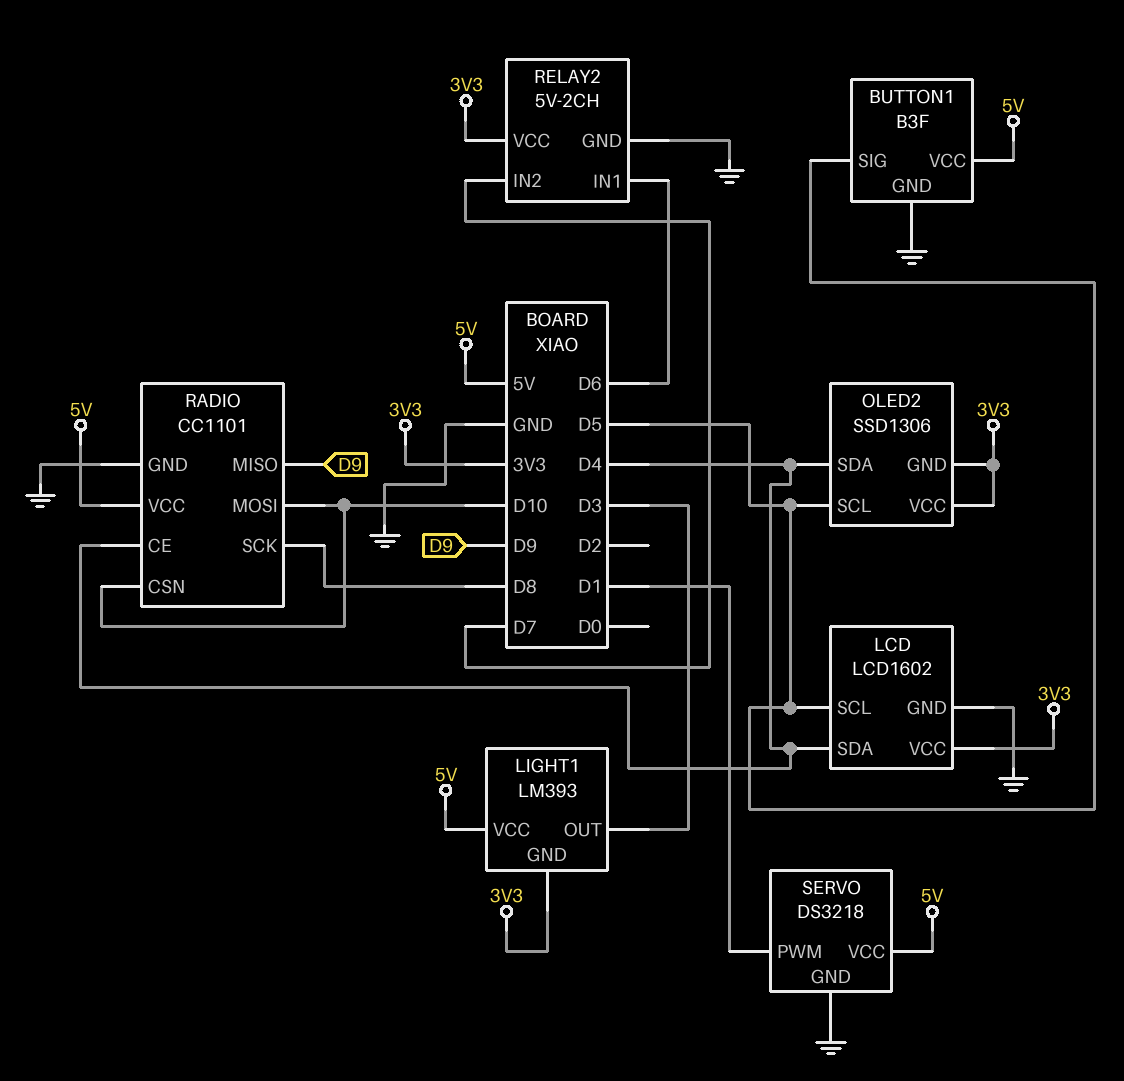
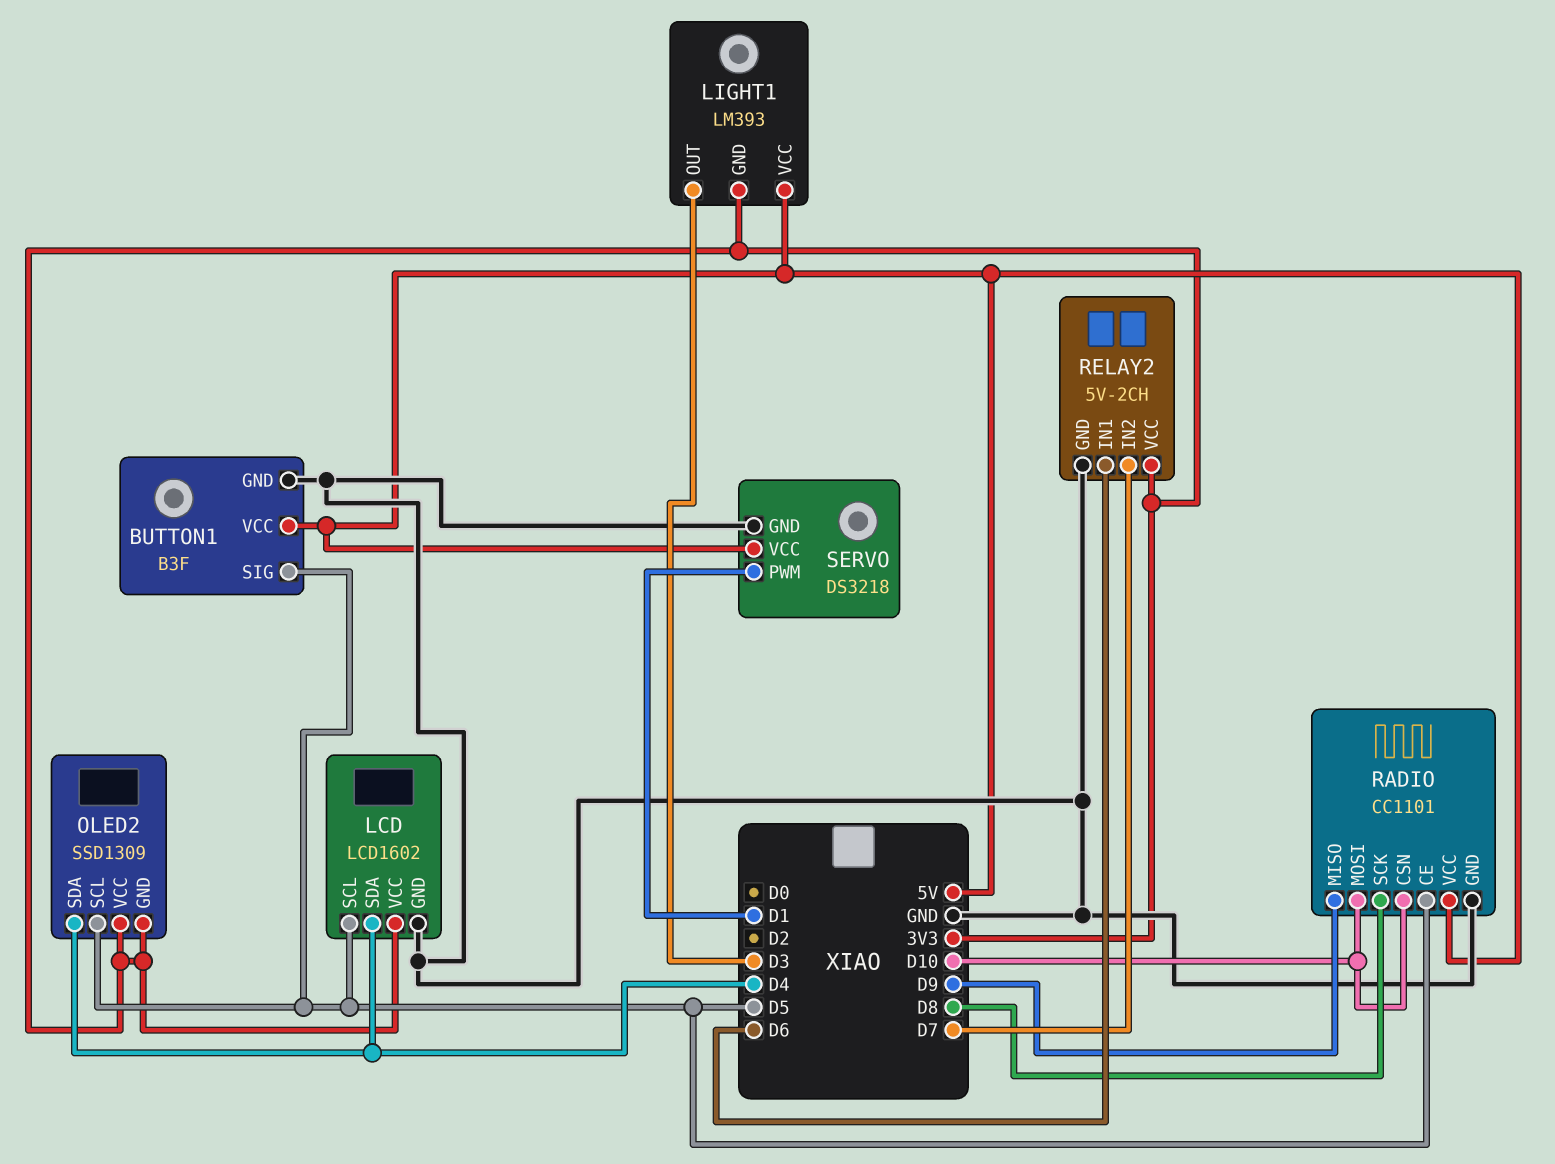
OLED2: SSD1306 -> SSD1309
RADIO pin CE: D4 -> D5

